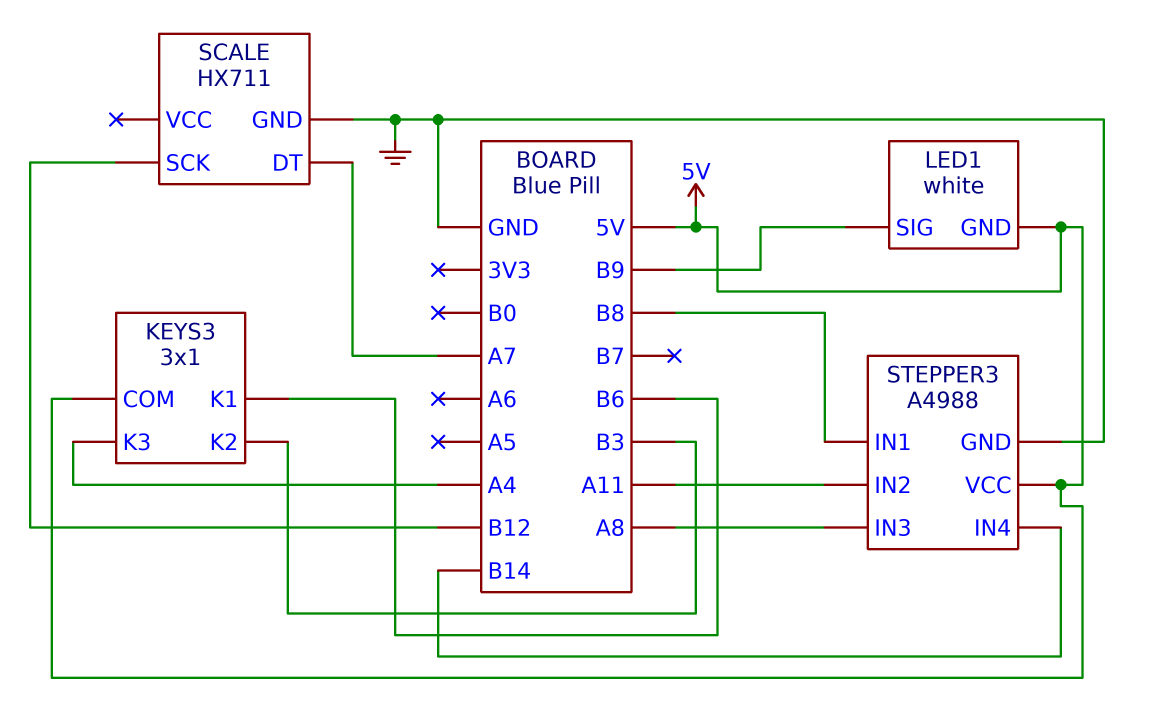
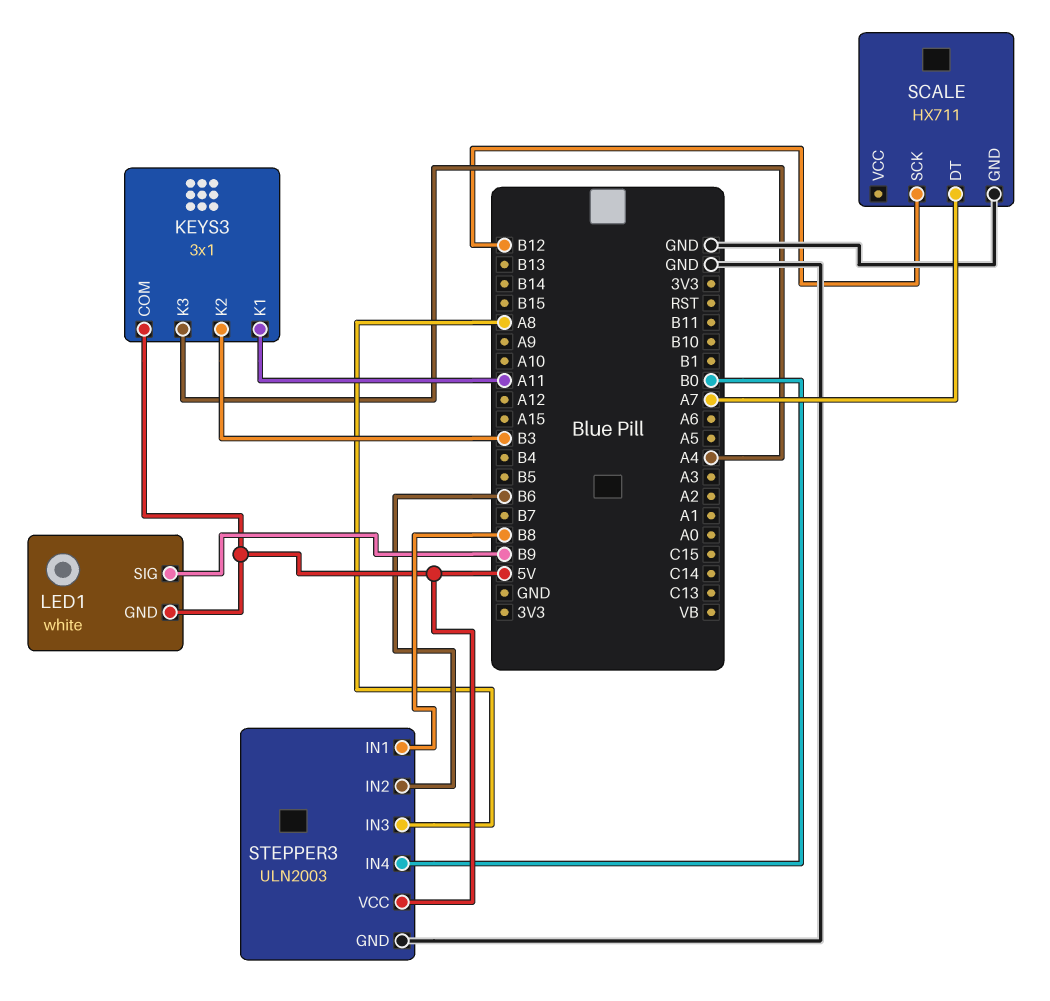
KEYS3 pin K1: B6 -> A11
STEPPER3: A4988 -> ULN2003
STEPPER3 pin IN2: A11 -> B6
STEPPER3 pin IN4: B14 -> B0

